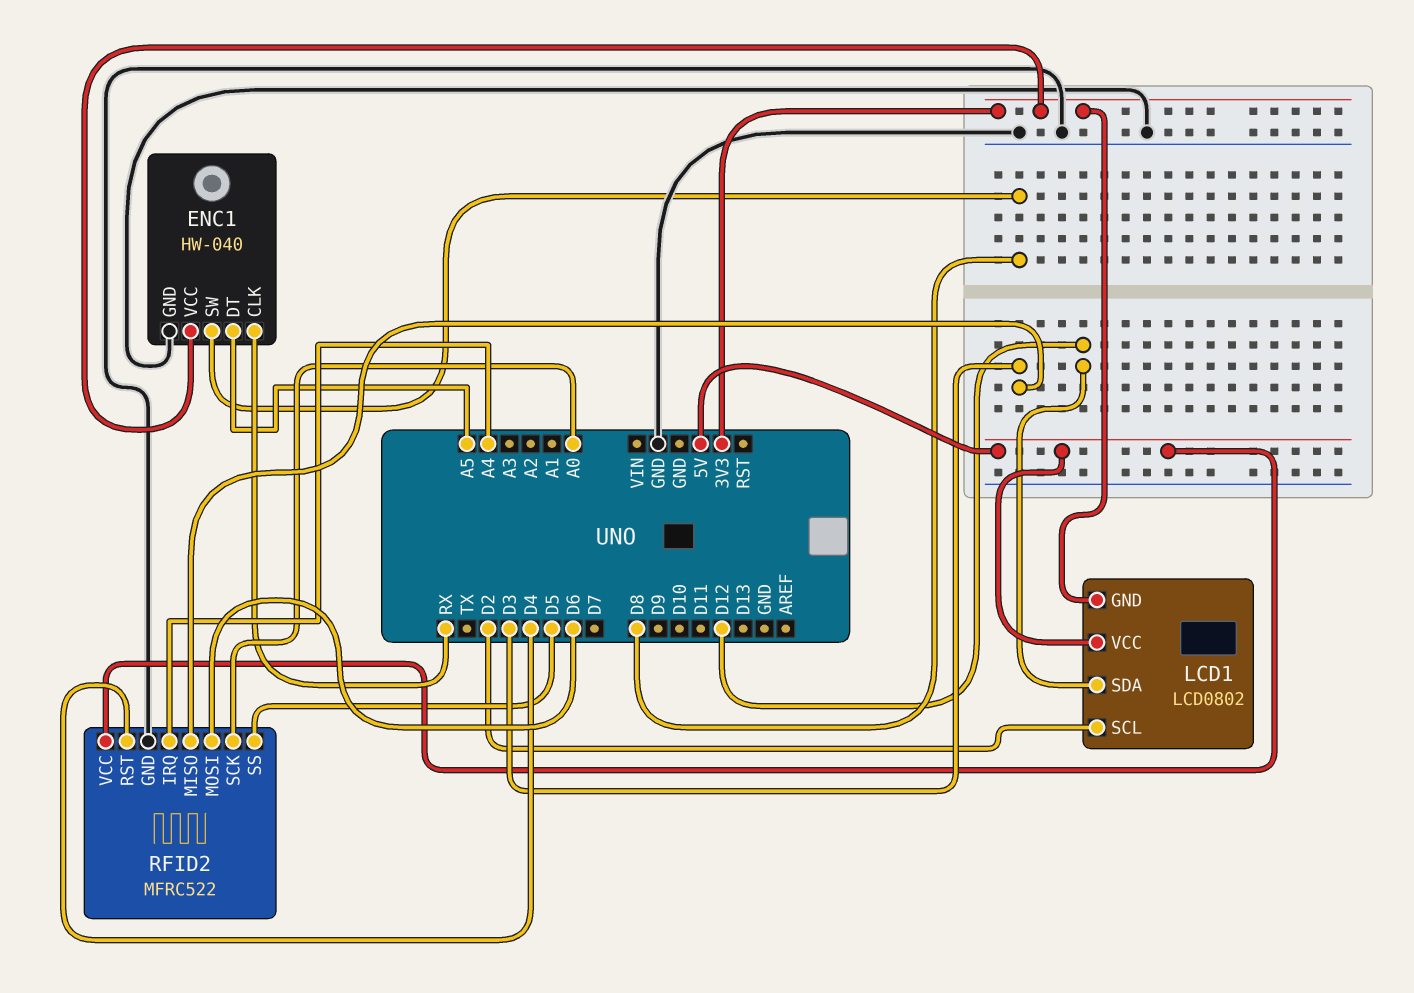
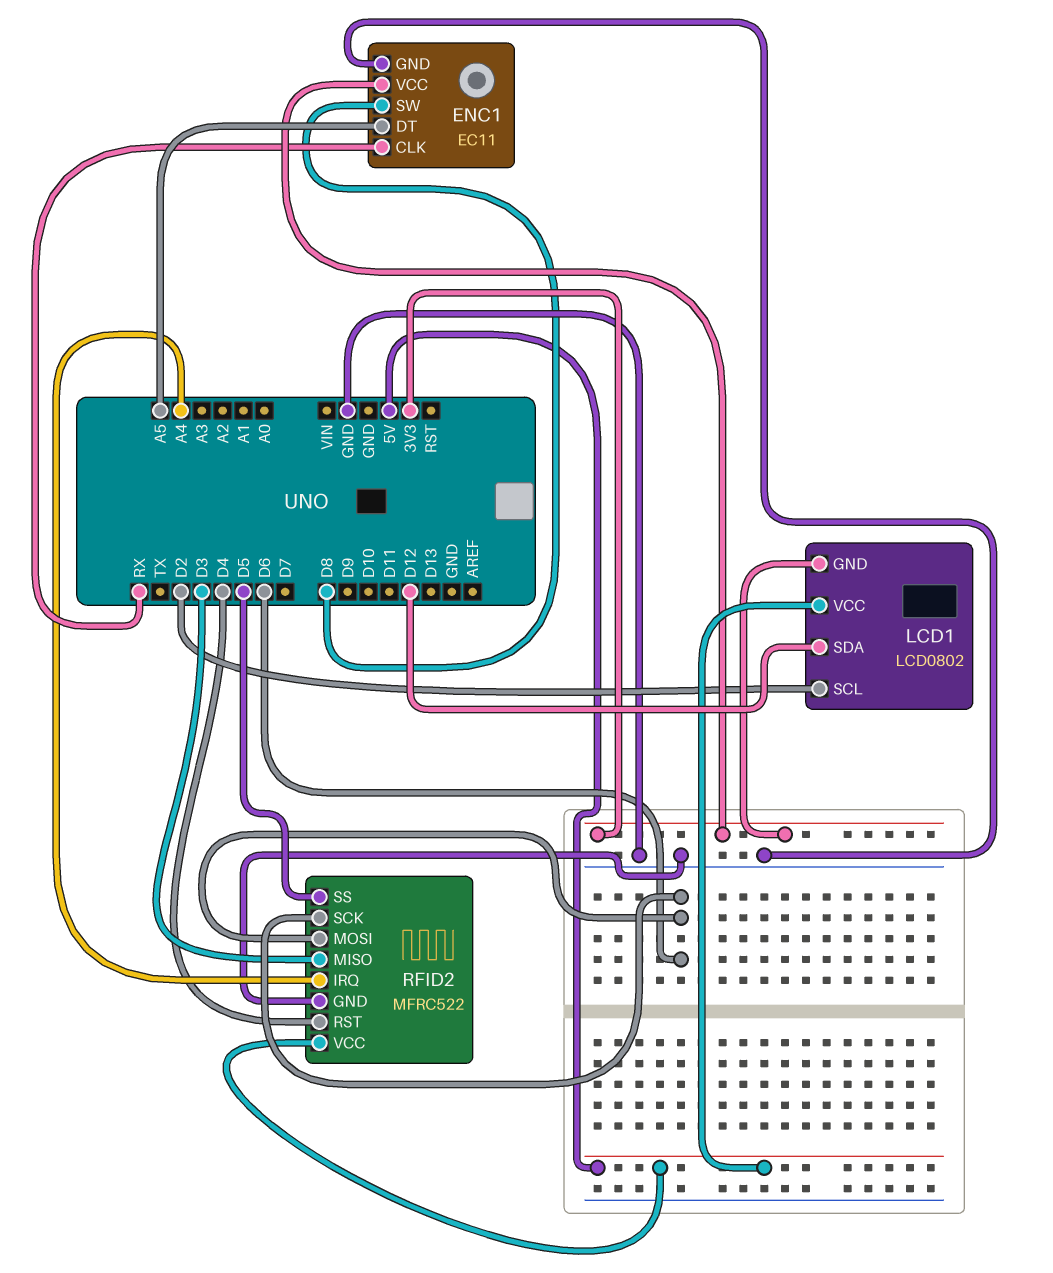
ENC1: HW-040 -> EC11
RFID2 pin SCK: A0 -> D6

